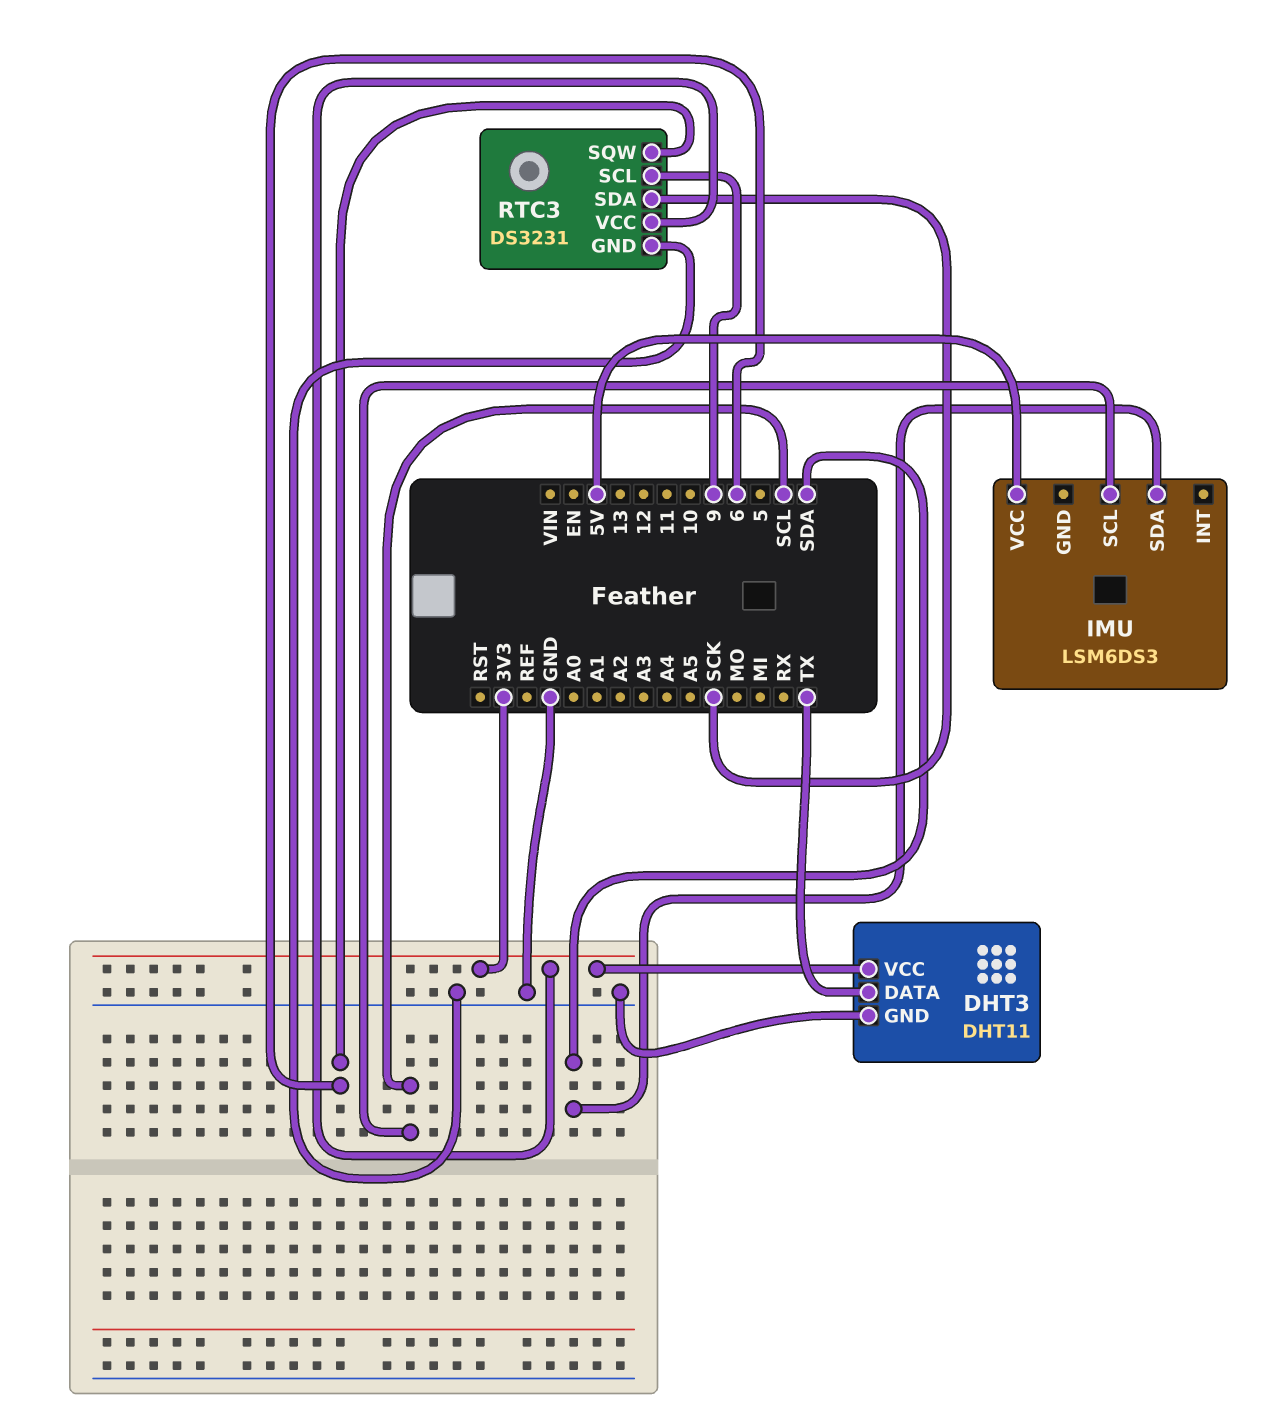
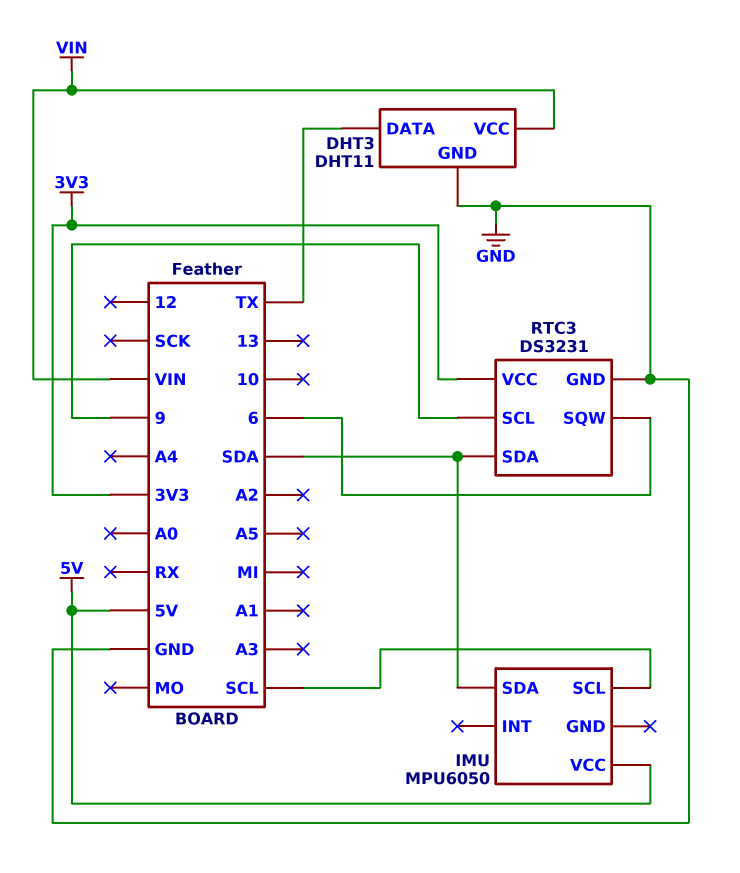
DHT3 pin VCC: 3V3 -> VIN
IMU: LSM6DS3 -> MPU6050
RTC3 pin SDA: SCK -> SDA

